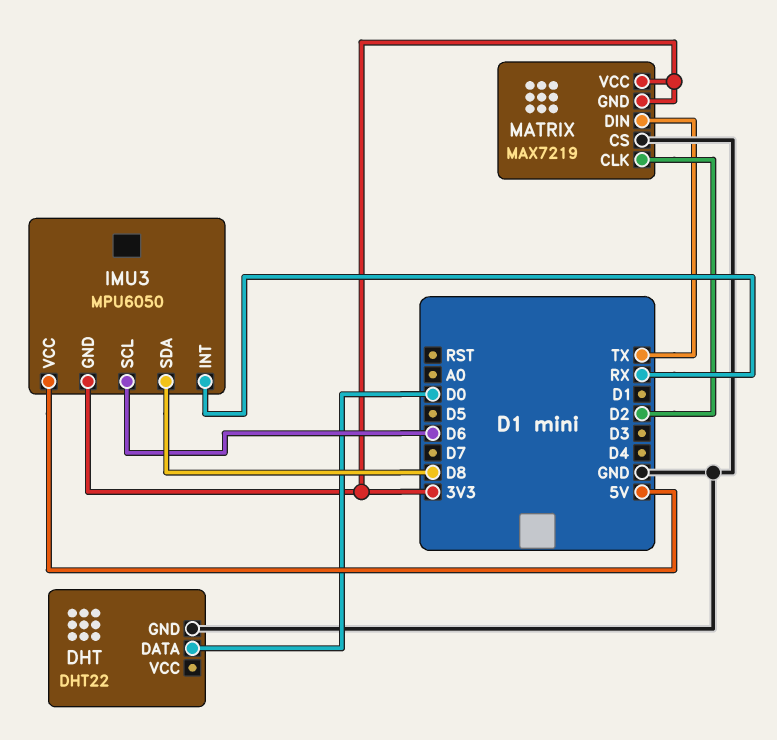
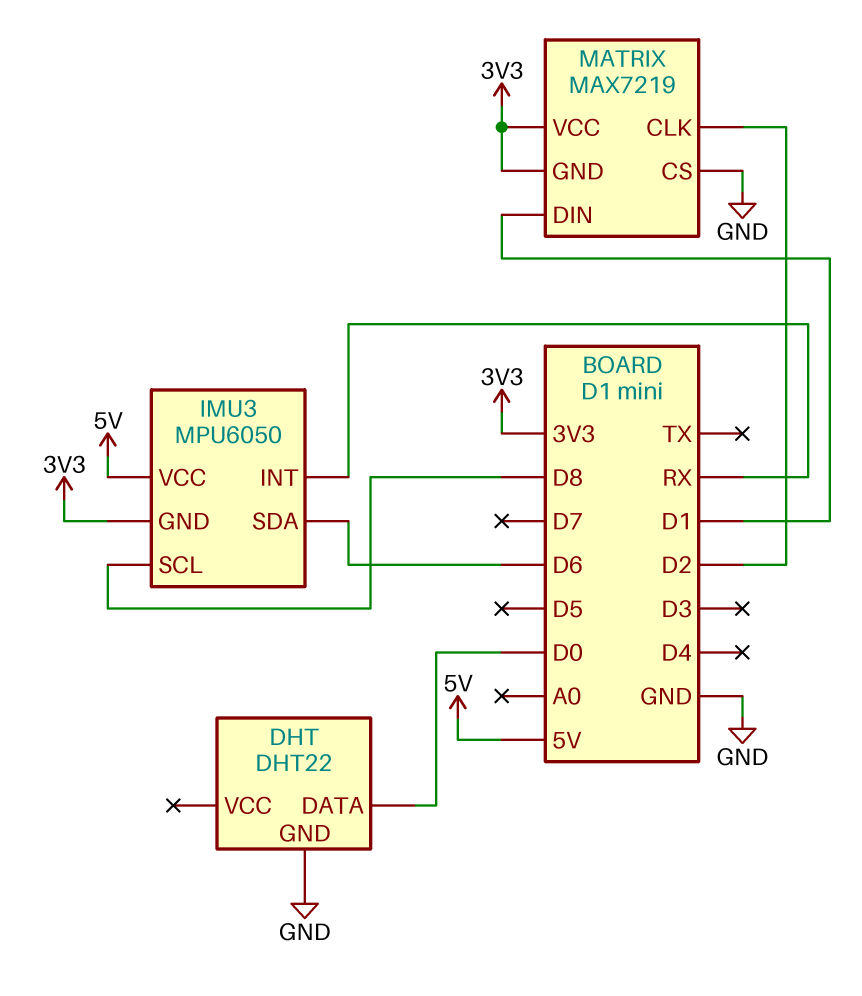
IMU3 pin SCL: D6 -> D8
IMU3 pin SDA: D8 -> D6
MATRIX pin DIN: TX -> D1

